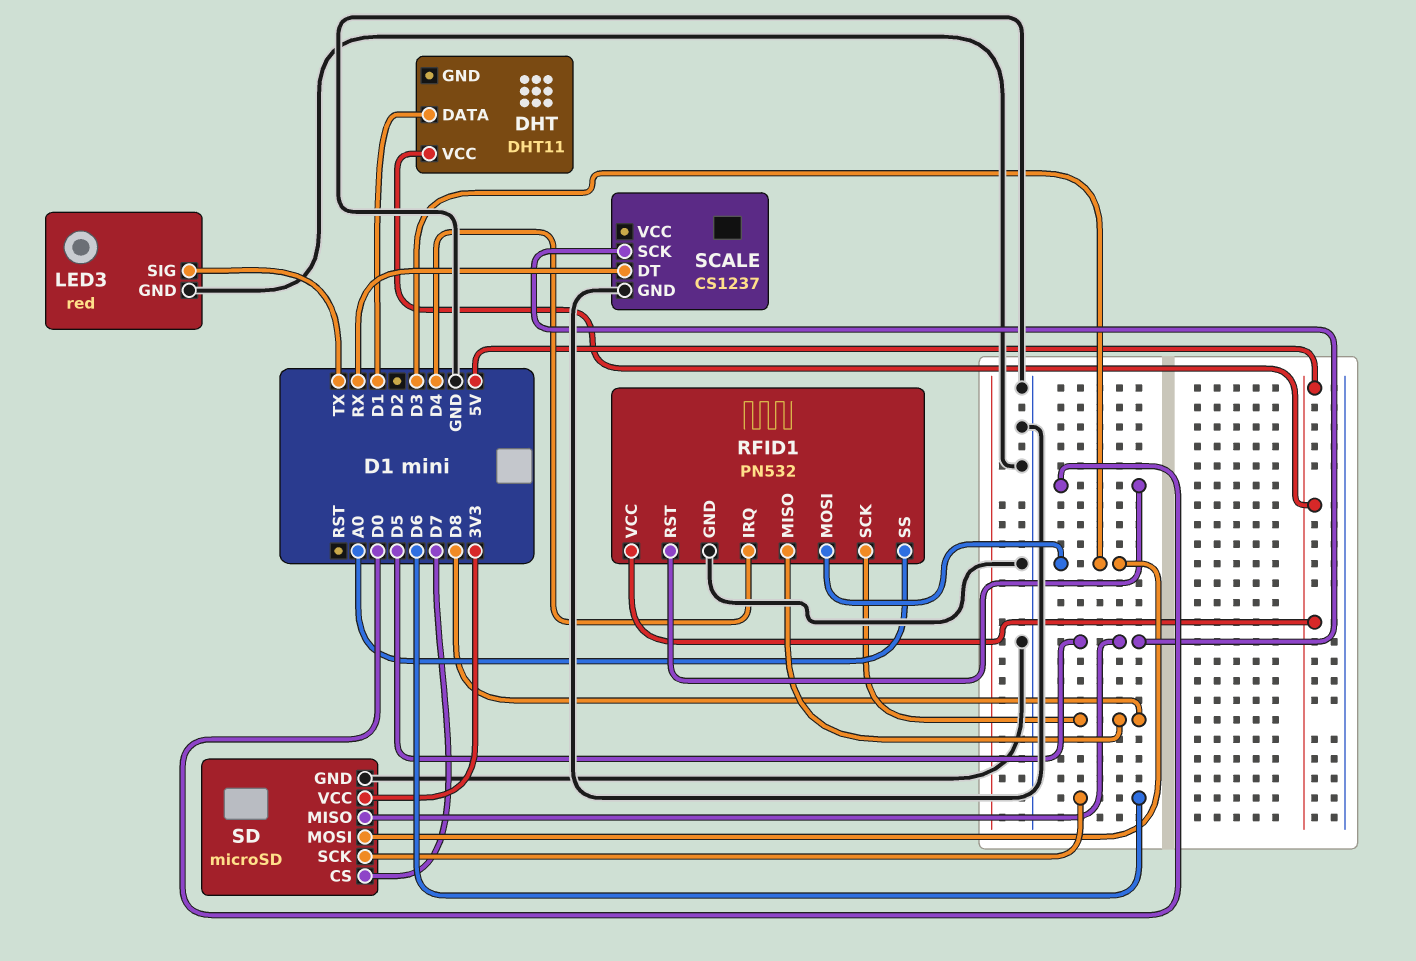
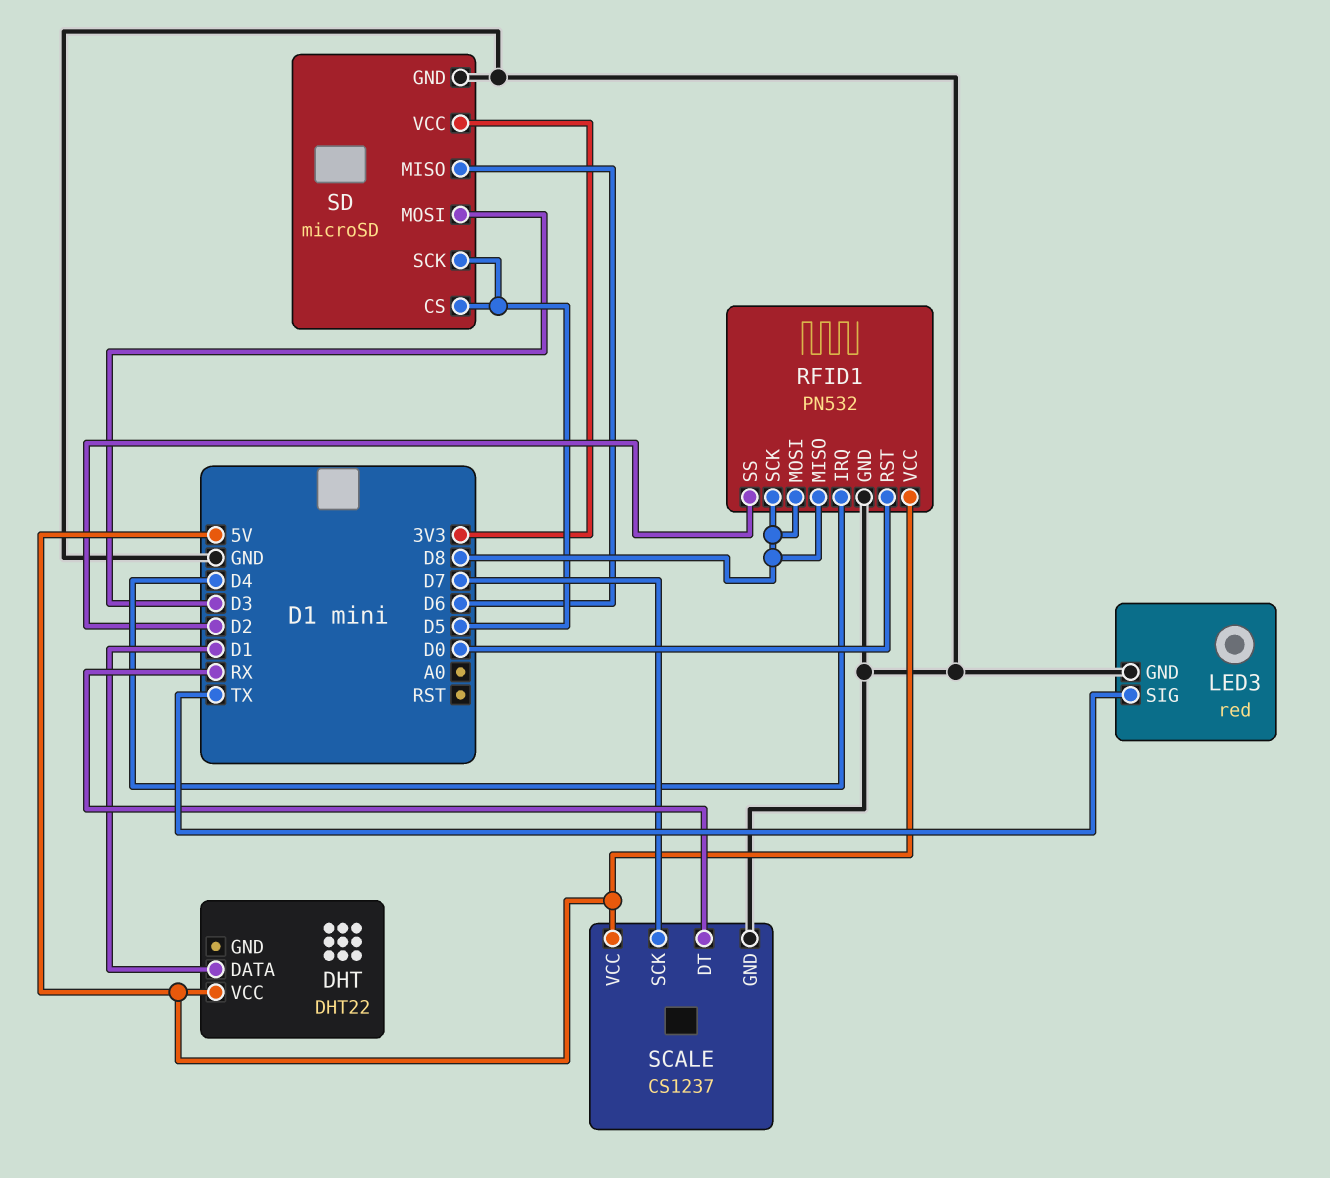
DHT: DHT11 -> DHT22
RFID1 pin MOSI: D3 -> D8
RFID1 pin SS: A0 -> D2
SCALE pin SCK: D5 -> D7
SCALE pin VCC: none -> 5V
SD pin CS: D7 -> D5
SD pin MISO: D5 -> D6
SD pin SCK: D6 -> D5

